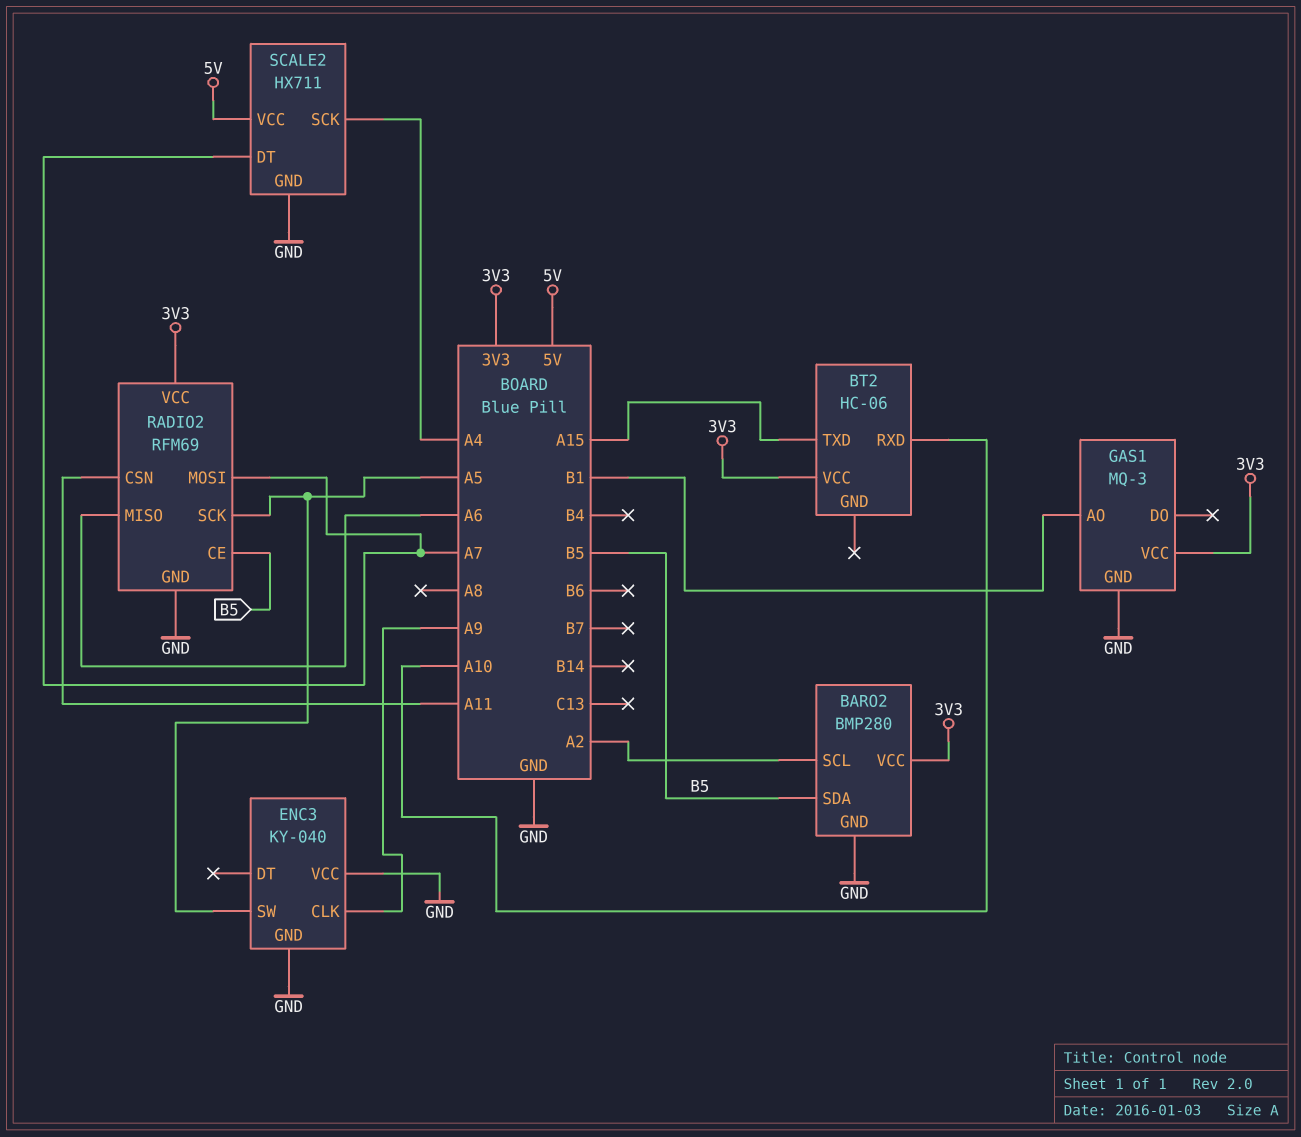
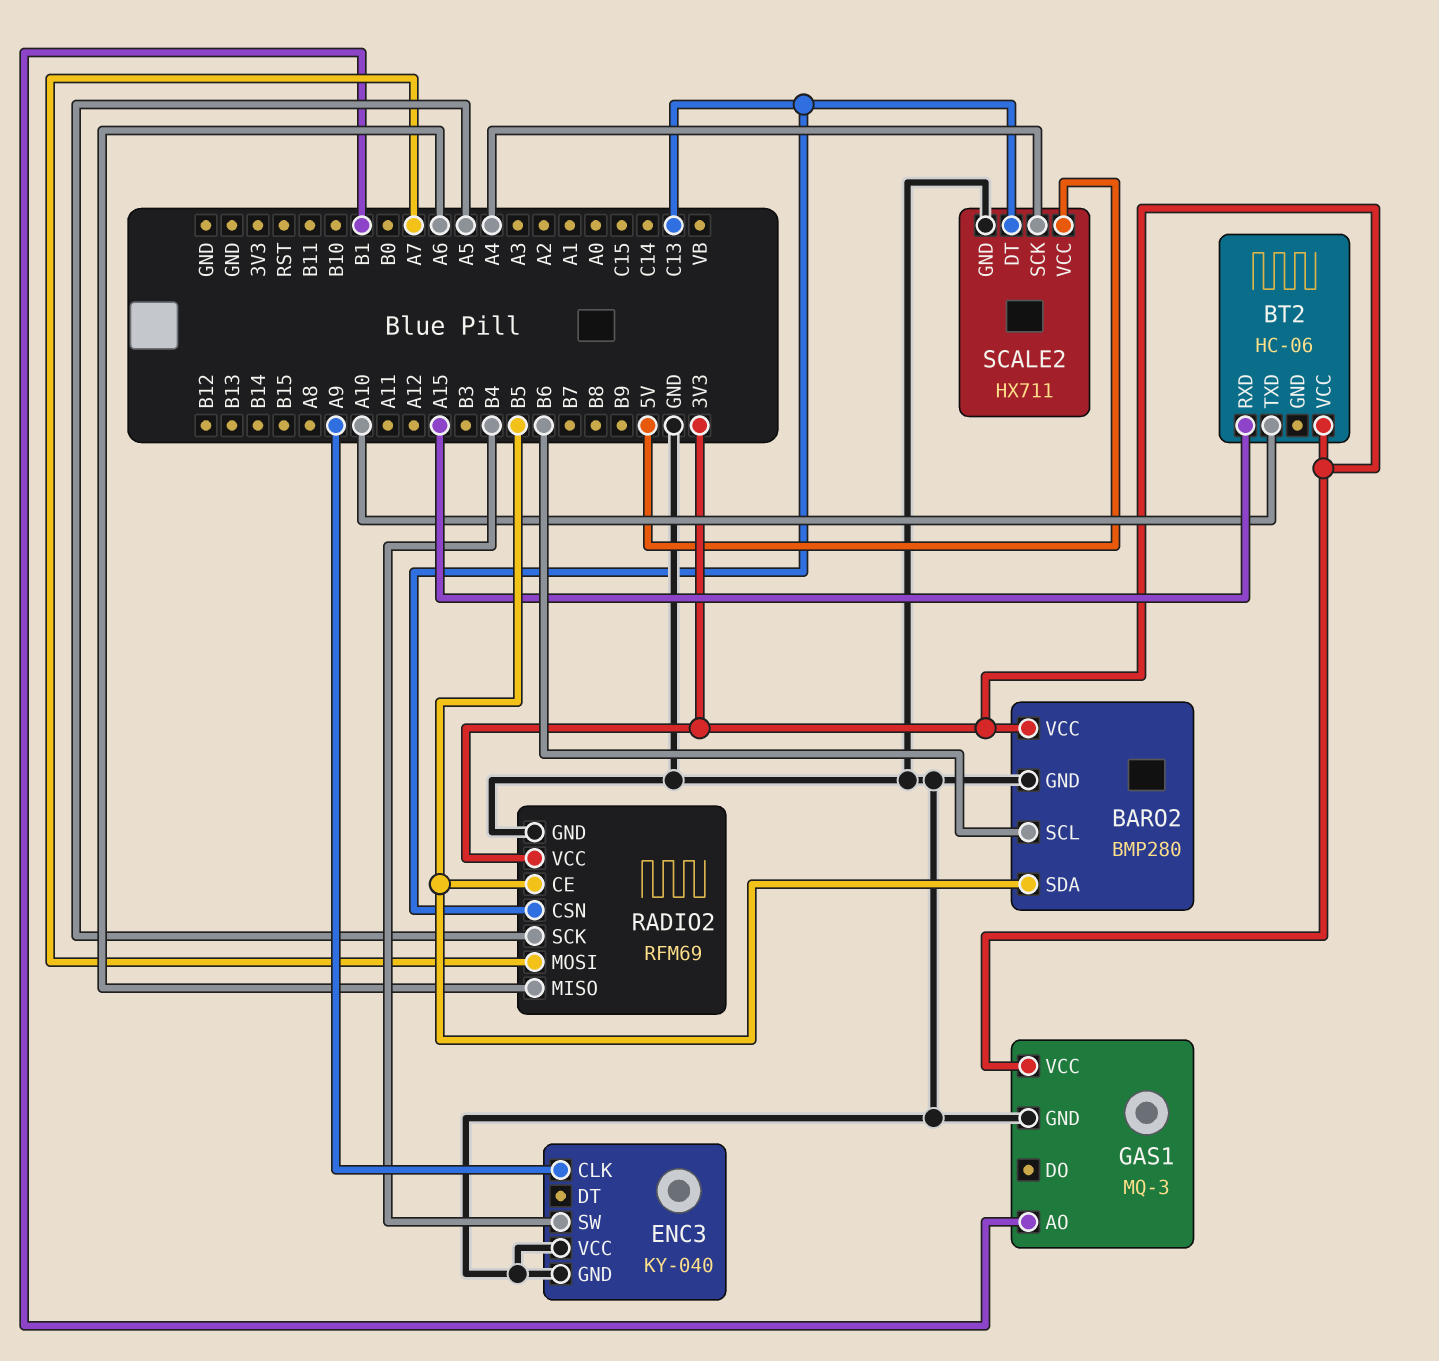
BARO2 pin SCL: A2 -> B6
BT2 pin RXD: A10 -> A15
BT2 pin TXD: A15 -> A10
ENC3 pin SW: A5 -> B4
RADIO2 pin CSN: A11 -> C13
SCALE2 pin DT: A7 -> C13

